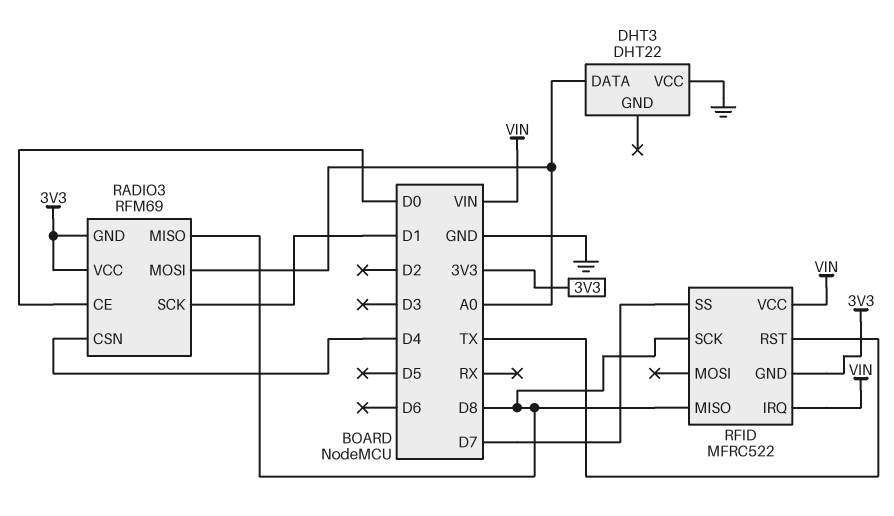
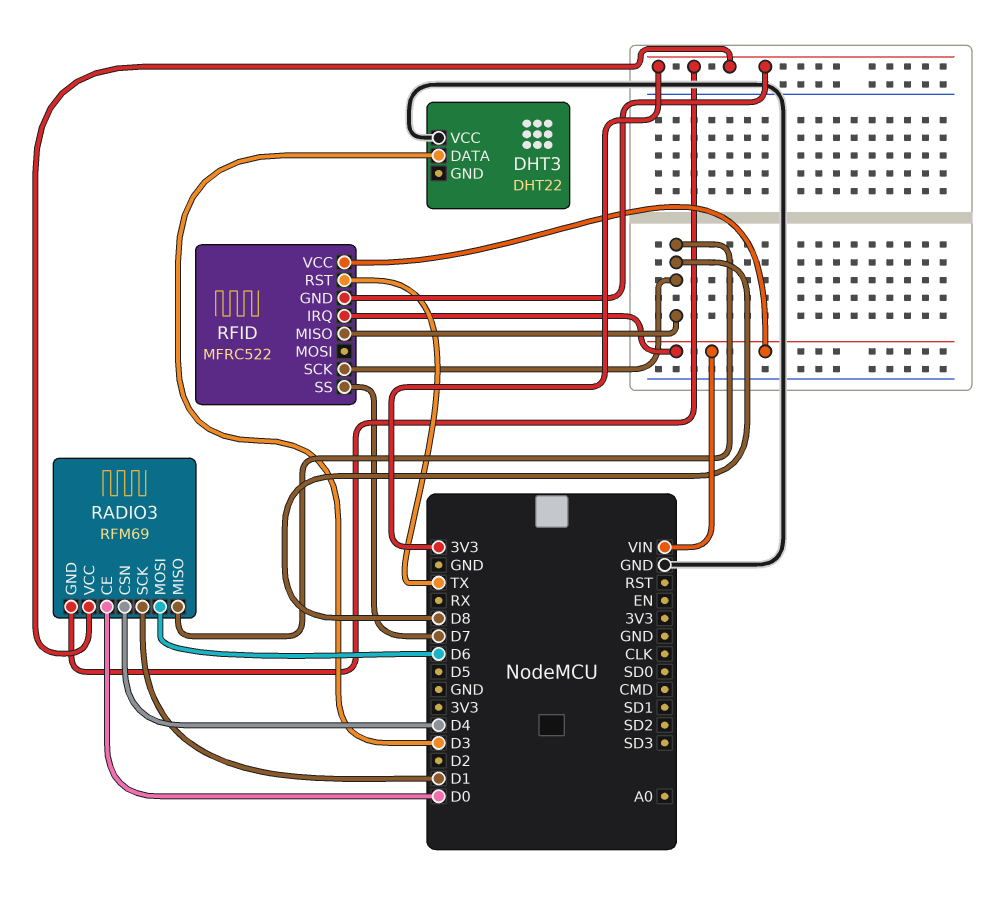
DHT3 pin DATA: A0 -> D3
RADIO3 pin MOSI: A0 -> D6

